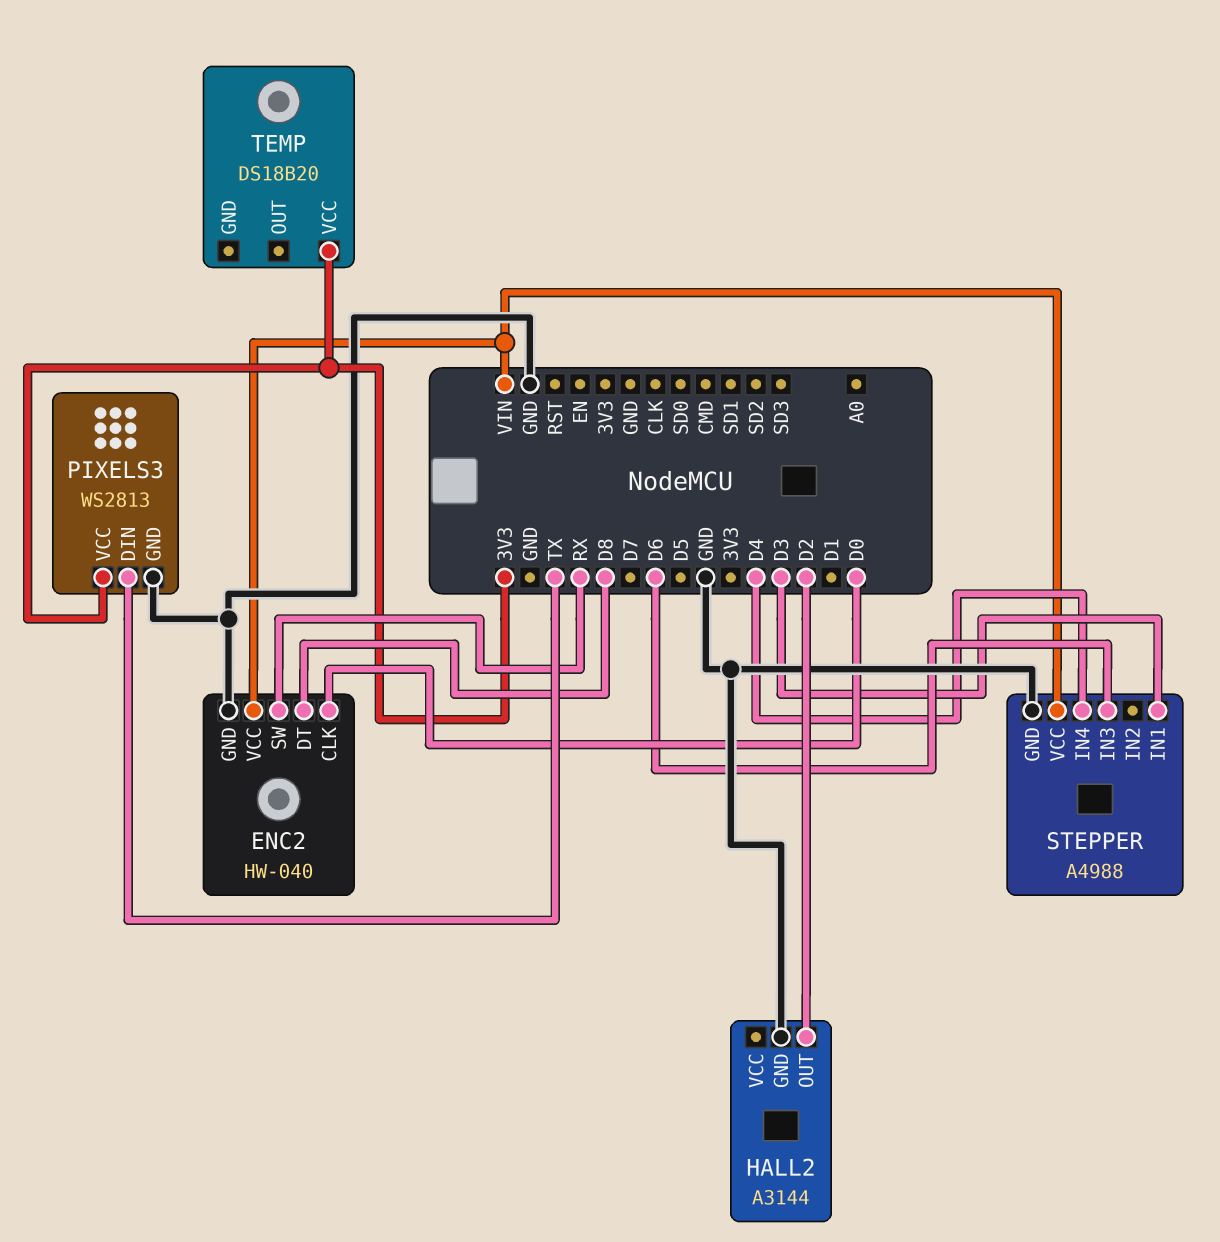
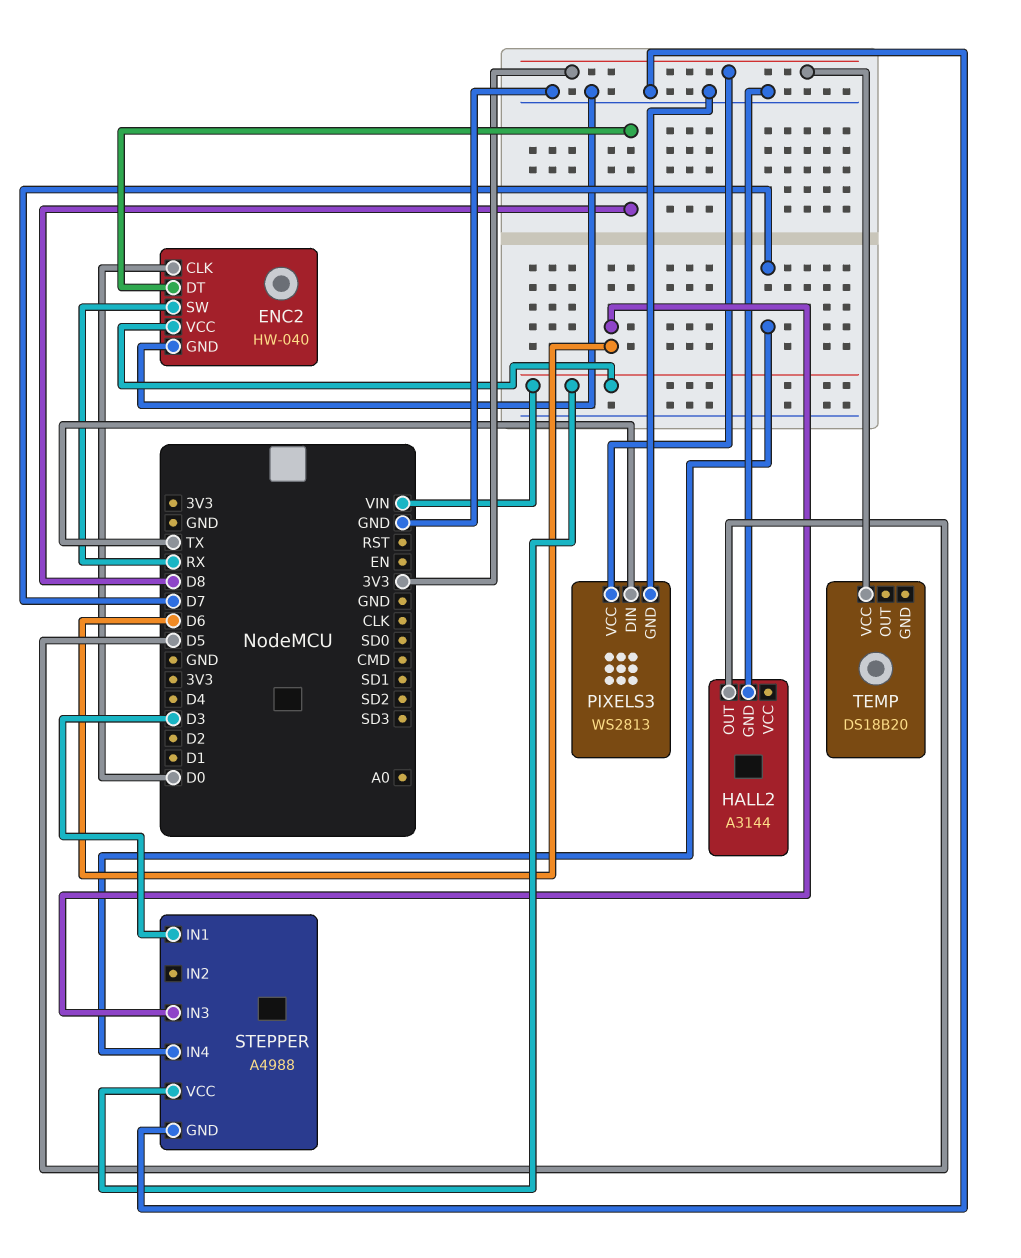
HALL2 pin OUT: D2 -> D5
STEPPER pin IN4: D4 -> D7

